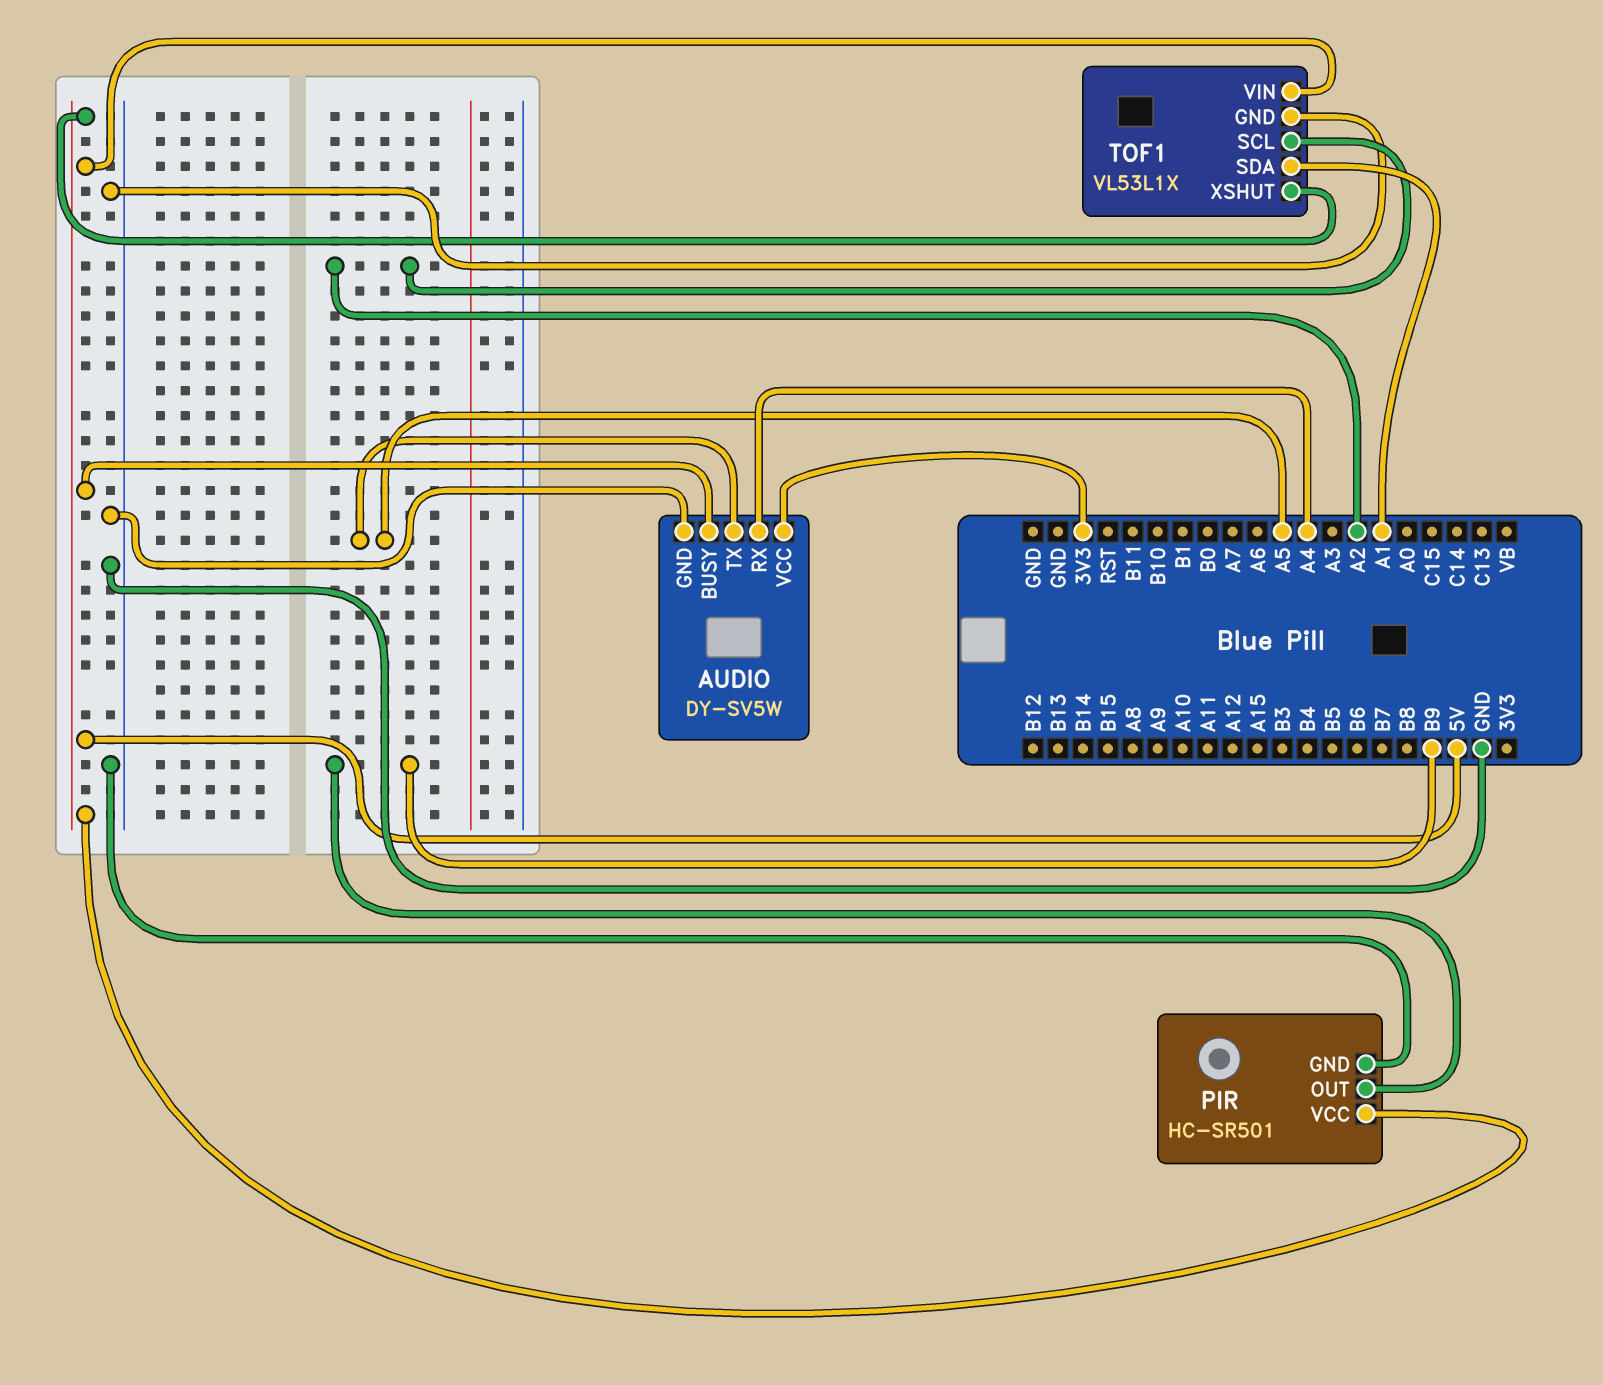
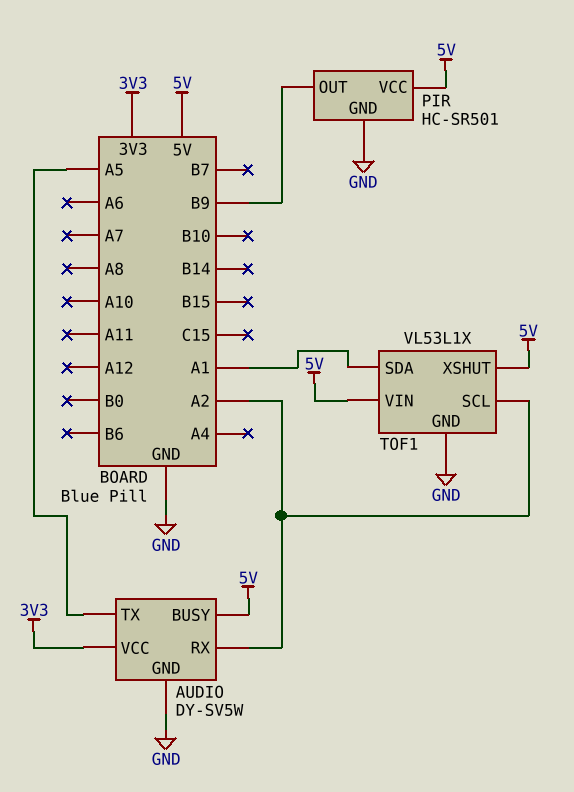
AUDIO pin RX: A4 -> A2

